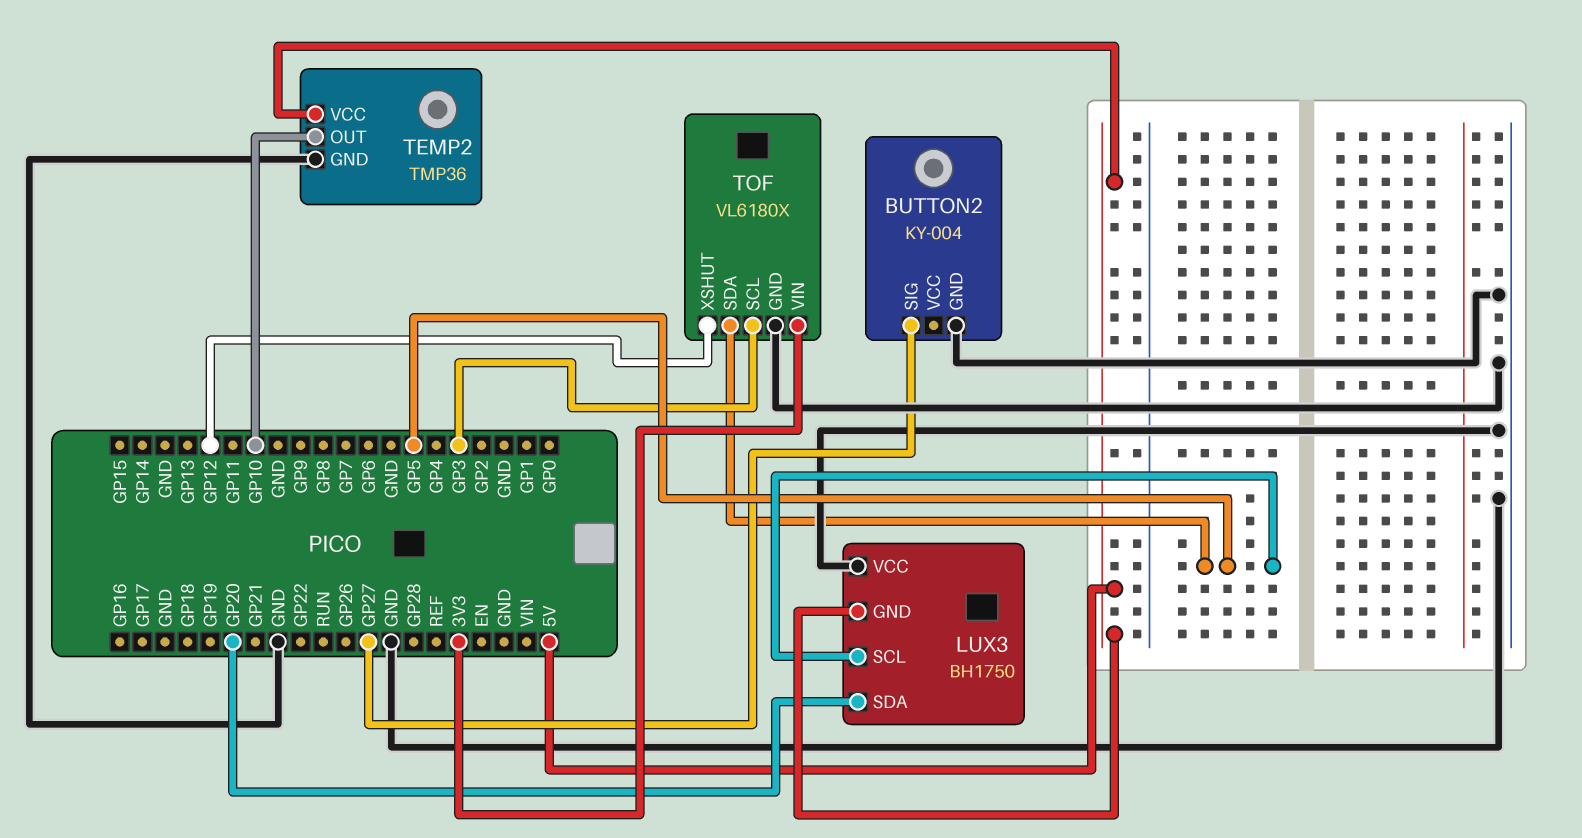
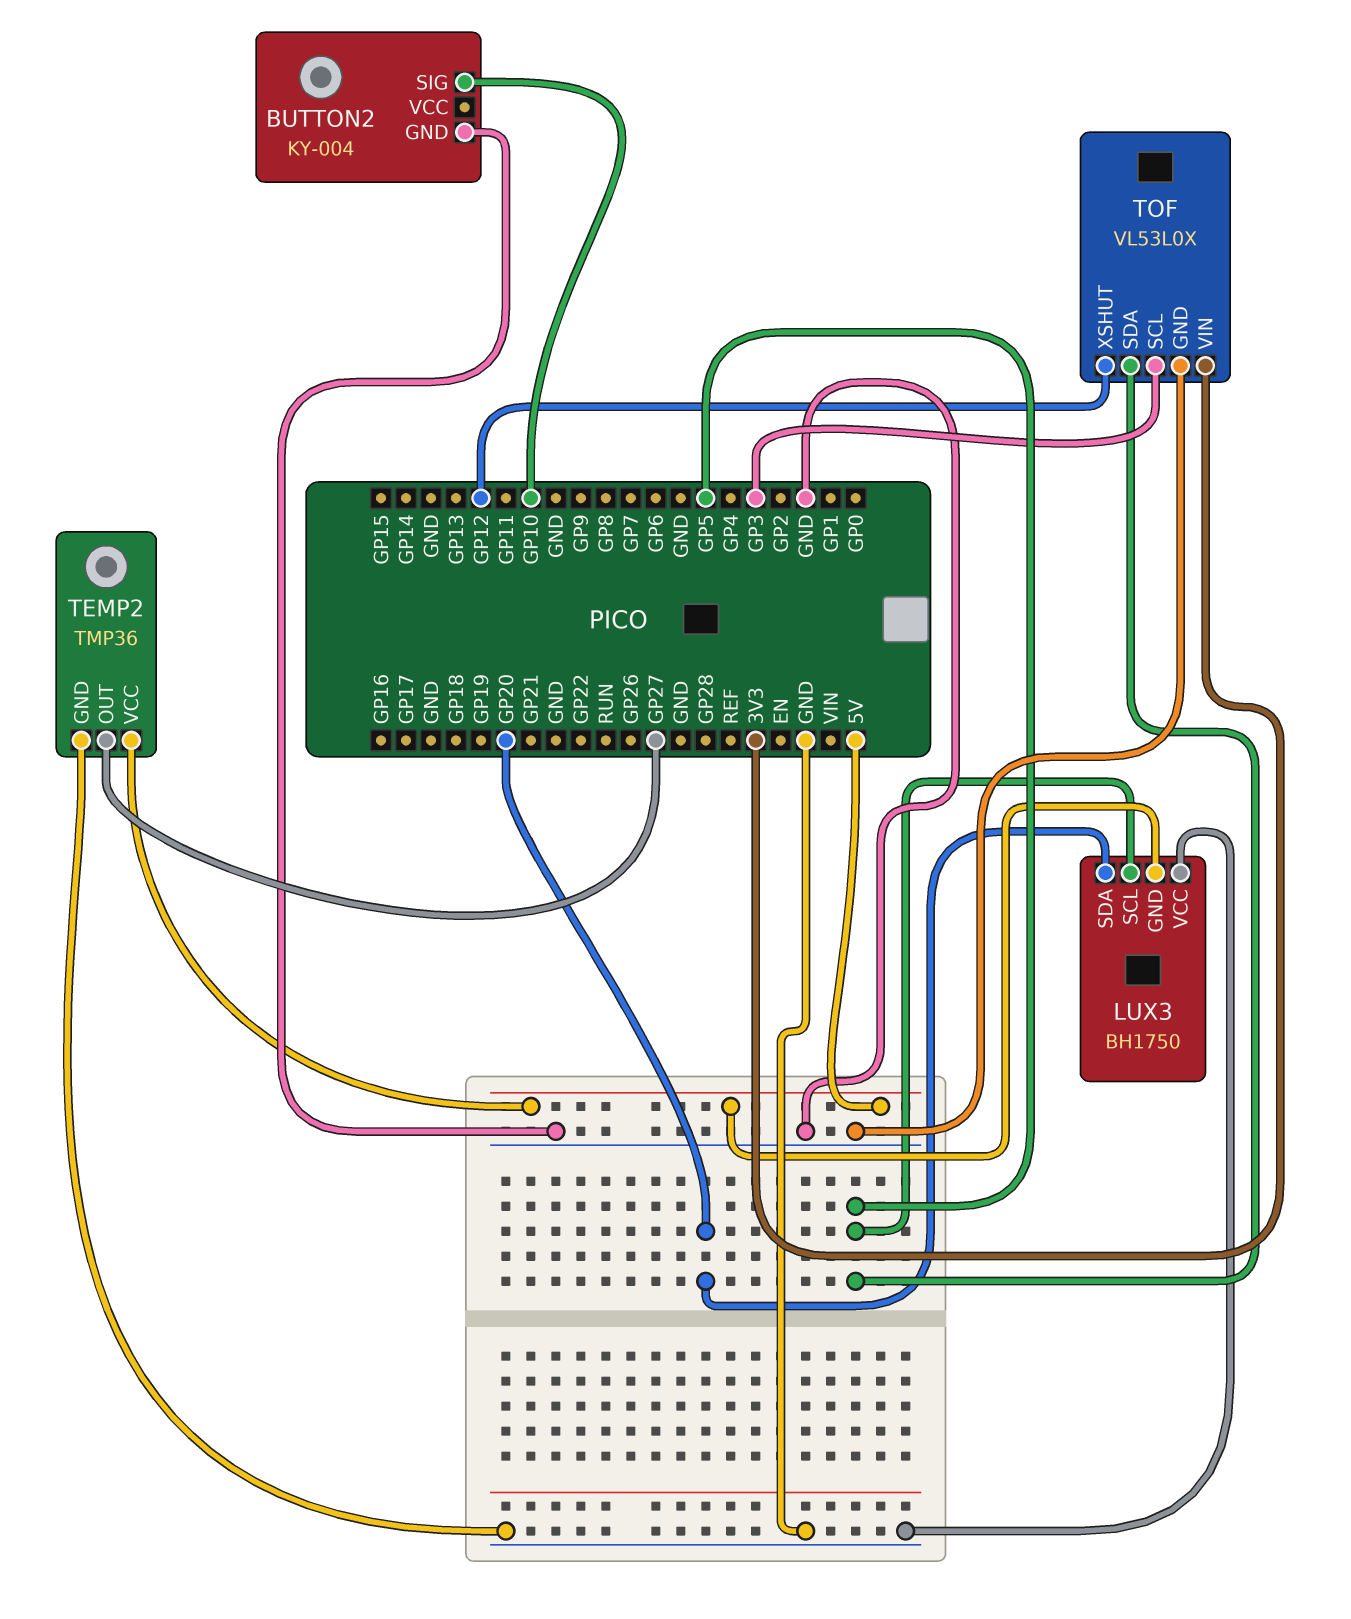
BUTTON2 pin SIG: GP27 -> GP10
TEMP2 pin OUT: GP10 -> GP27
TOF: VL6180X -> VL53L0X

